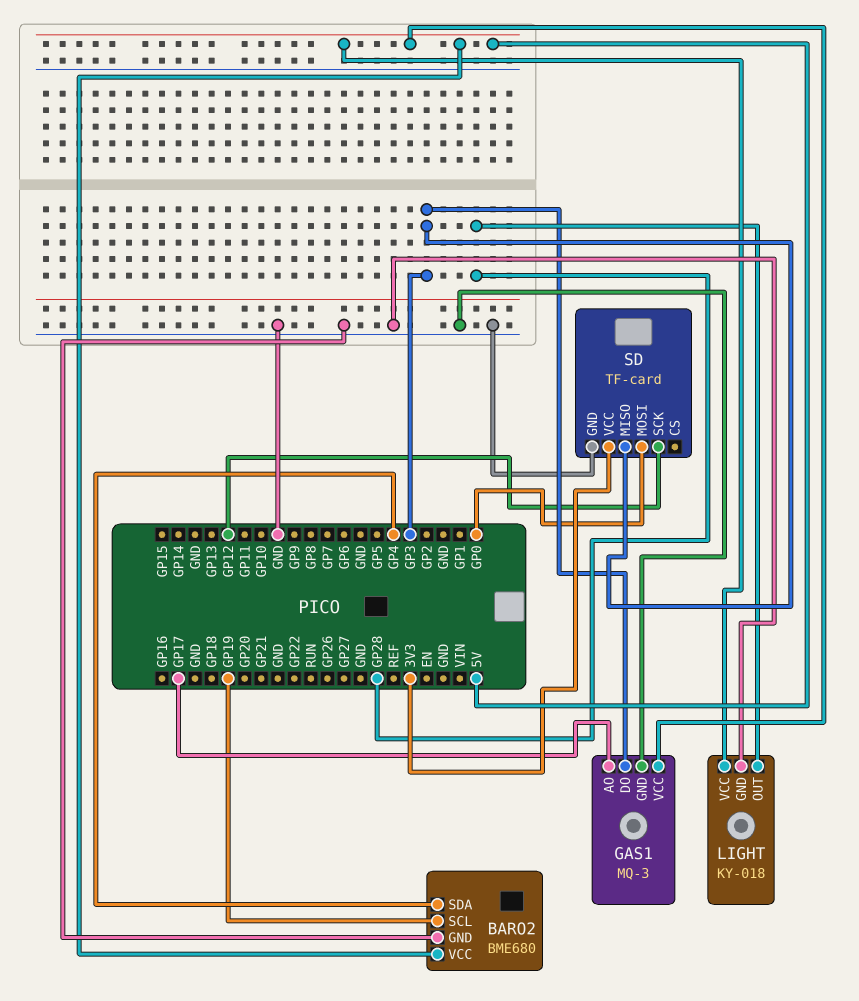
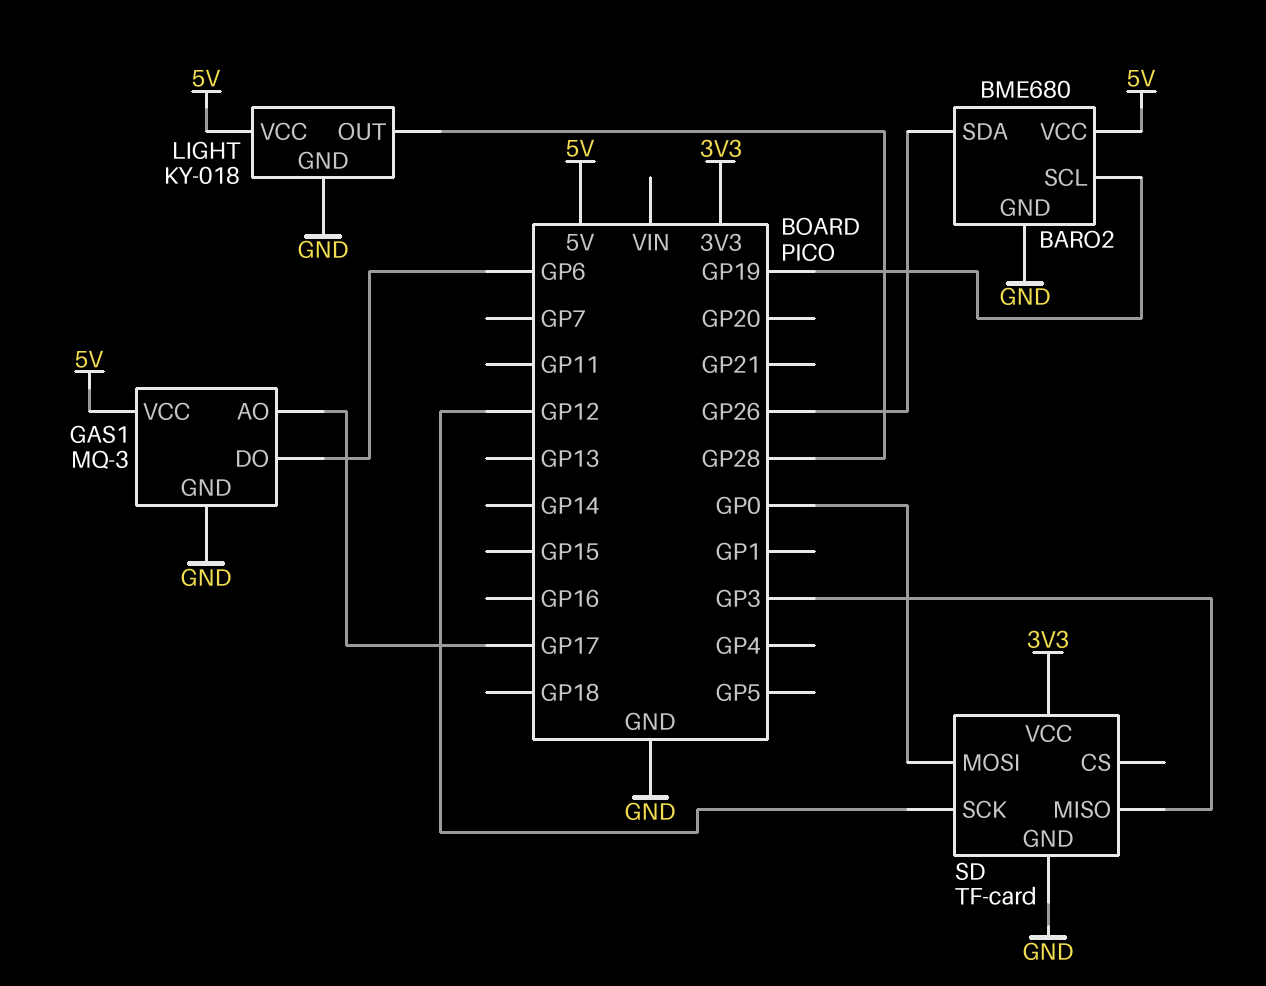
BARO2 pin SDA: GP4 -> GP26
GAS1 pin DO: GP3 -> GP6

